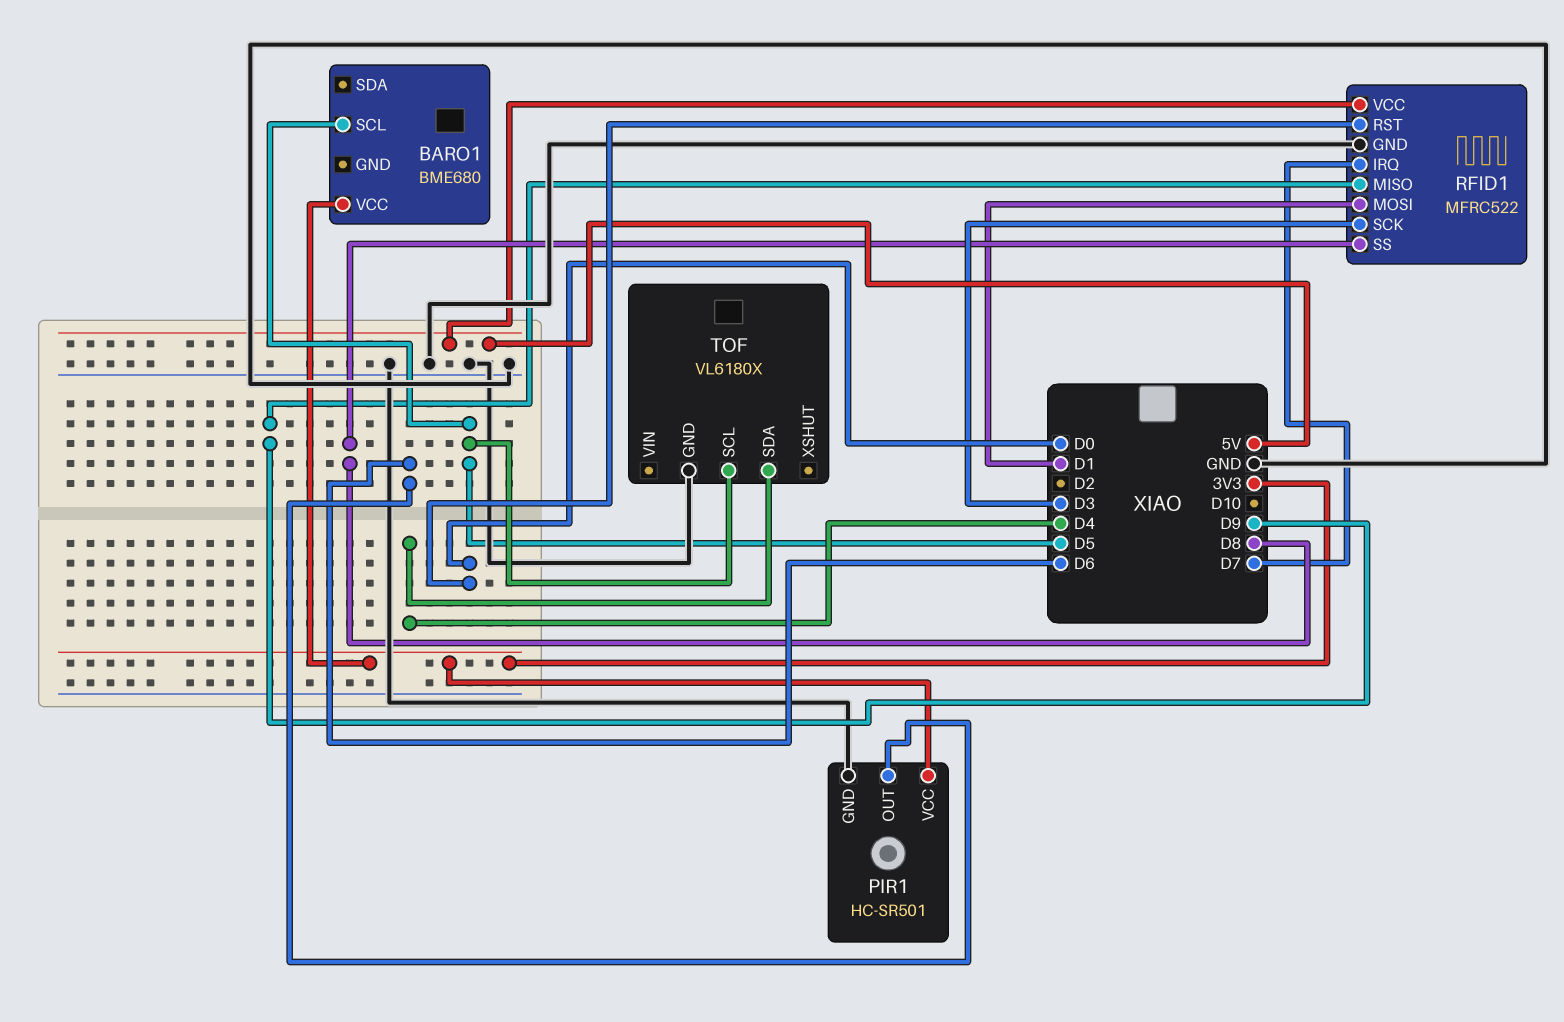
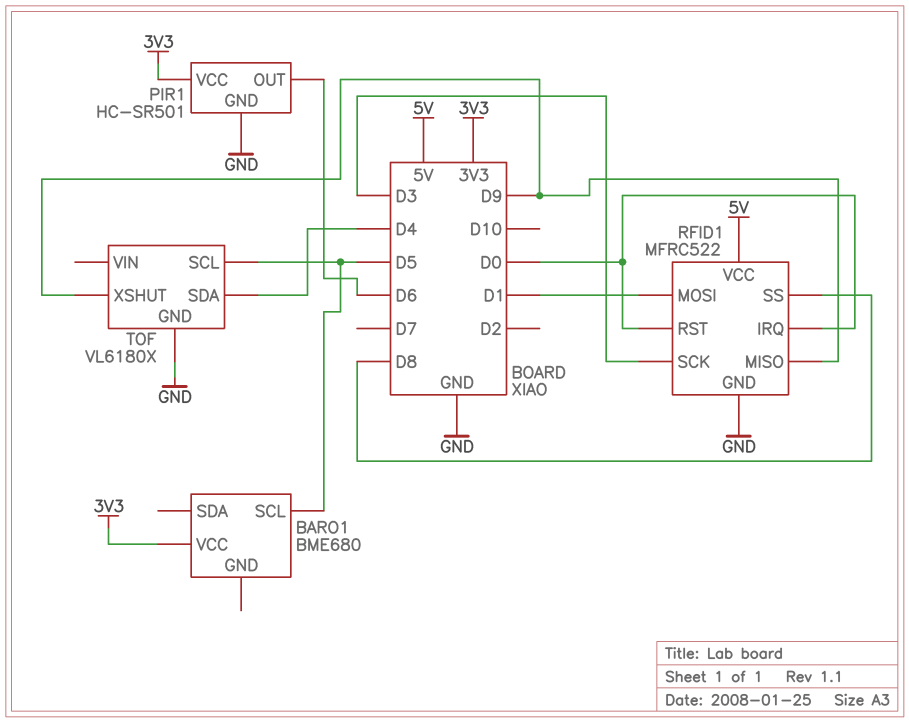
RFID1 pin IRQ: D7 -> D0
TOF pin XSHUT: none -> D9

